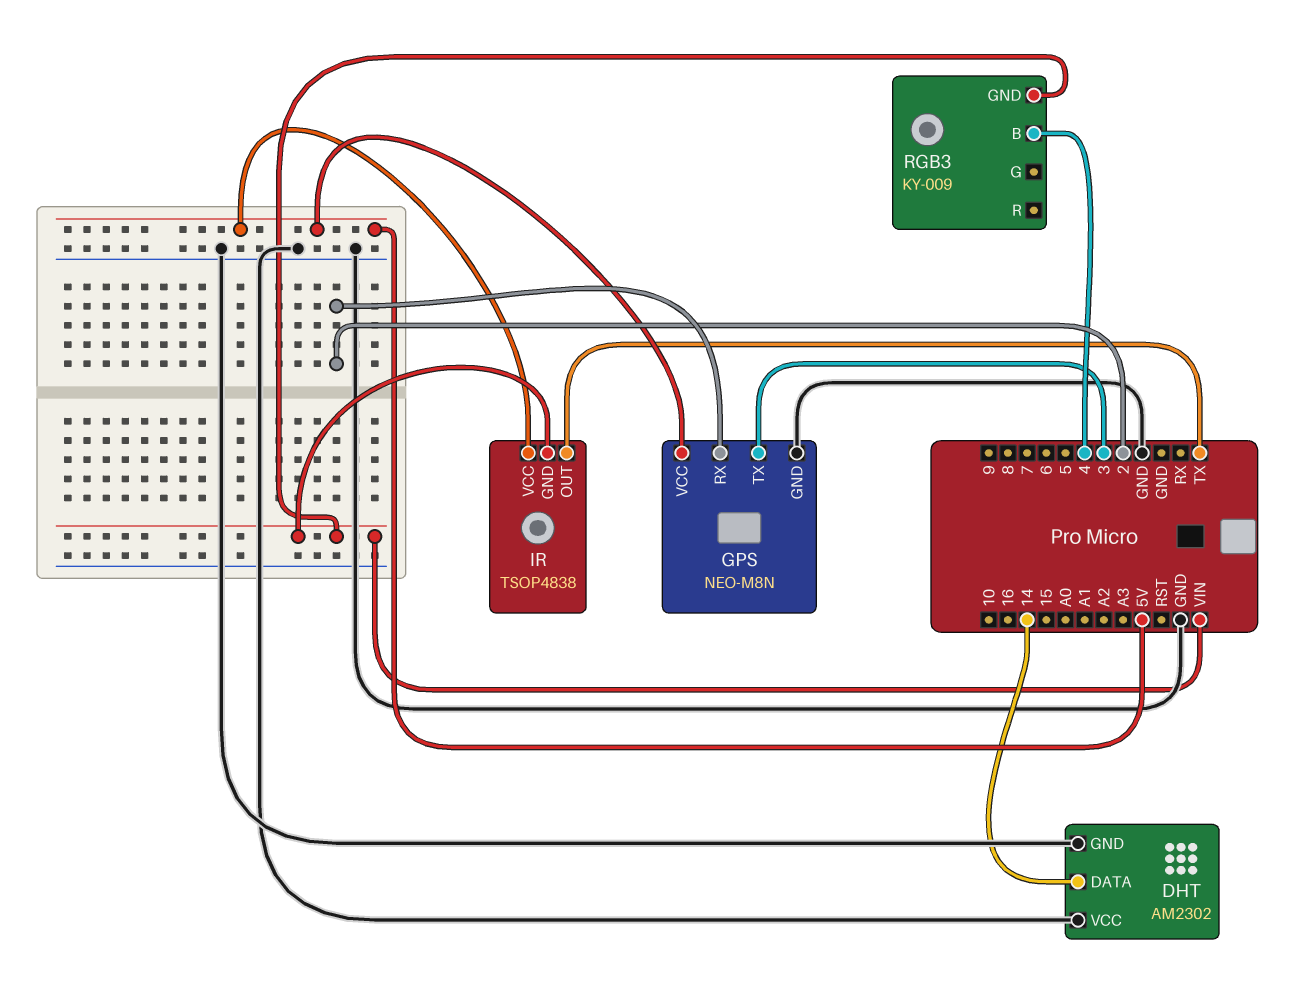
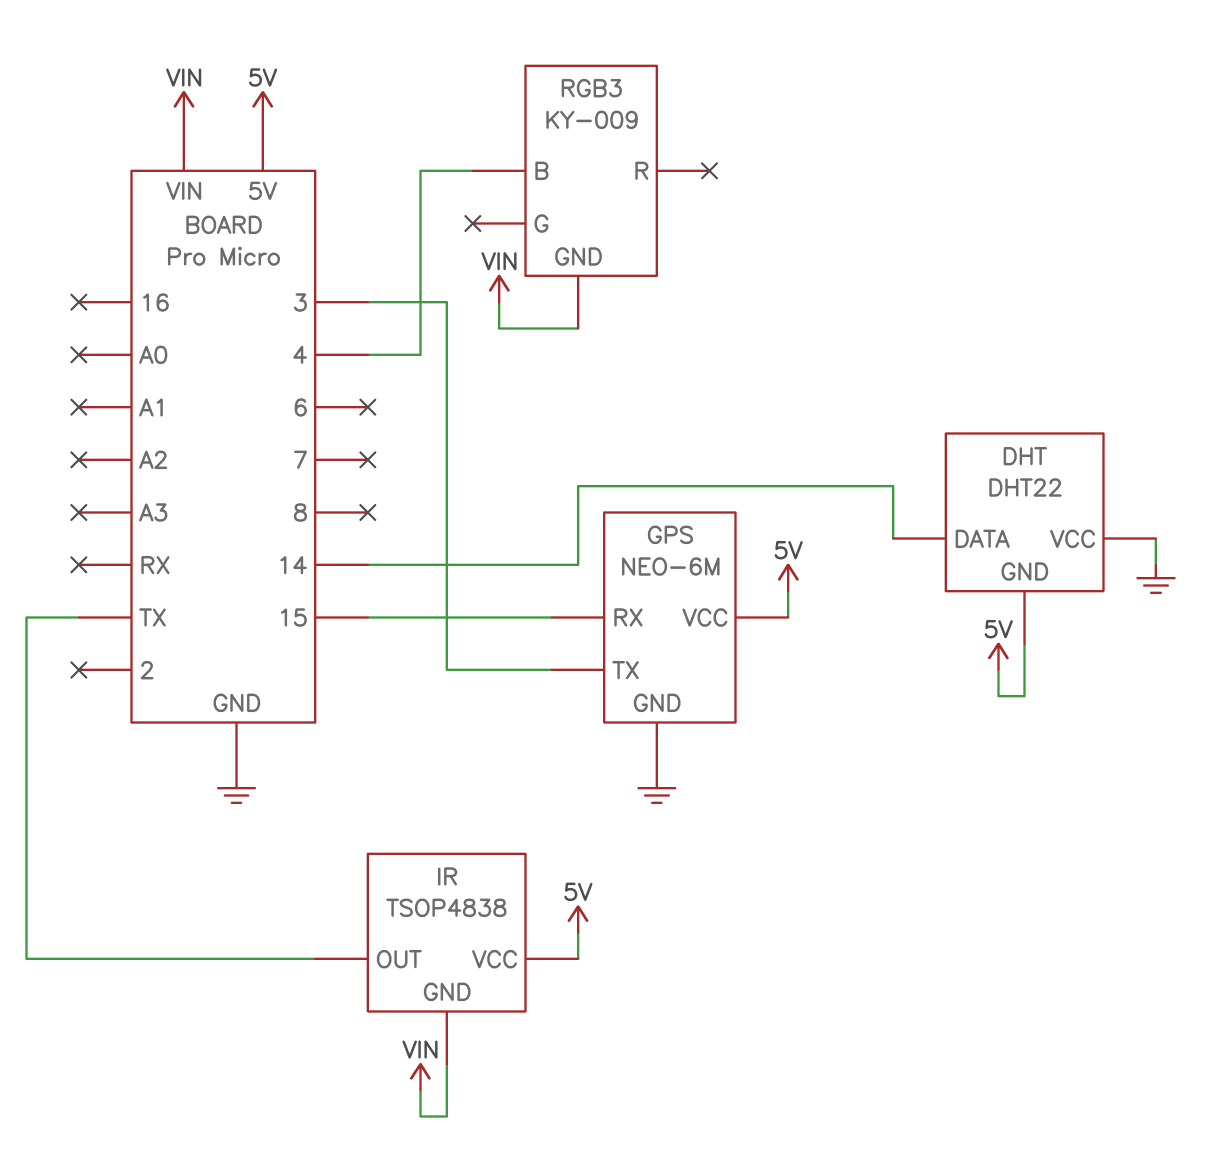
DHT: AM2302 -> DHT22
DHT pin GND: GND -> 5V
GPS: NEO-M8N -> NEO-6M
GPS pin RX: 2 -> 15

